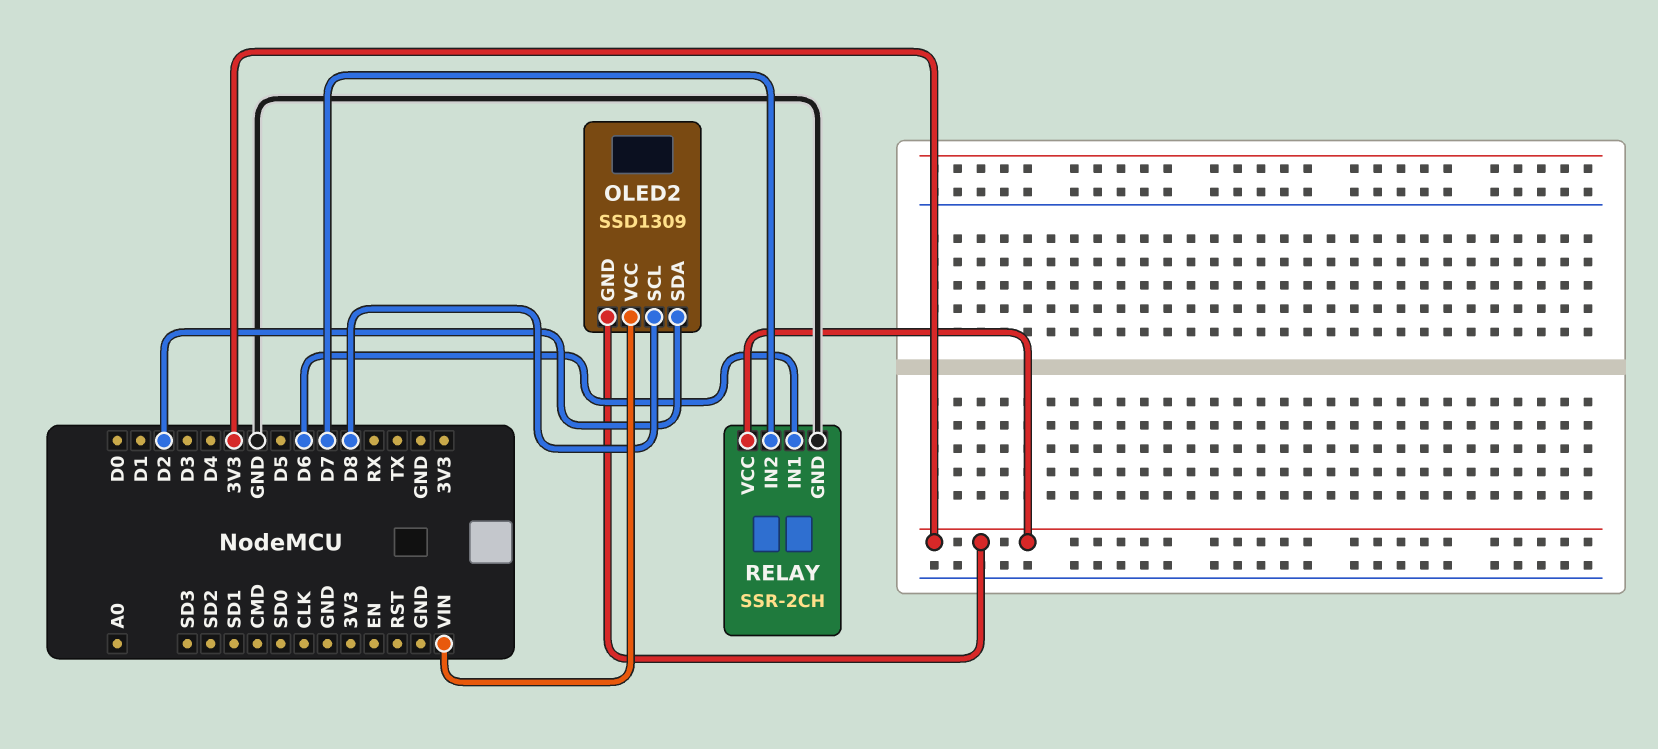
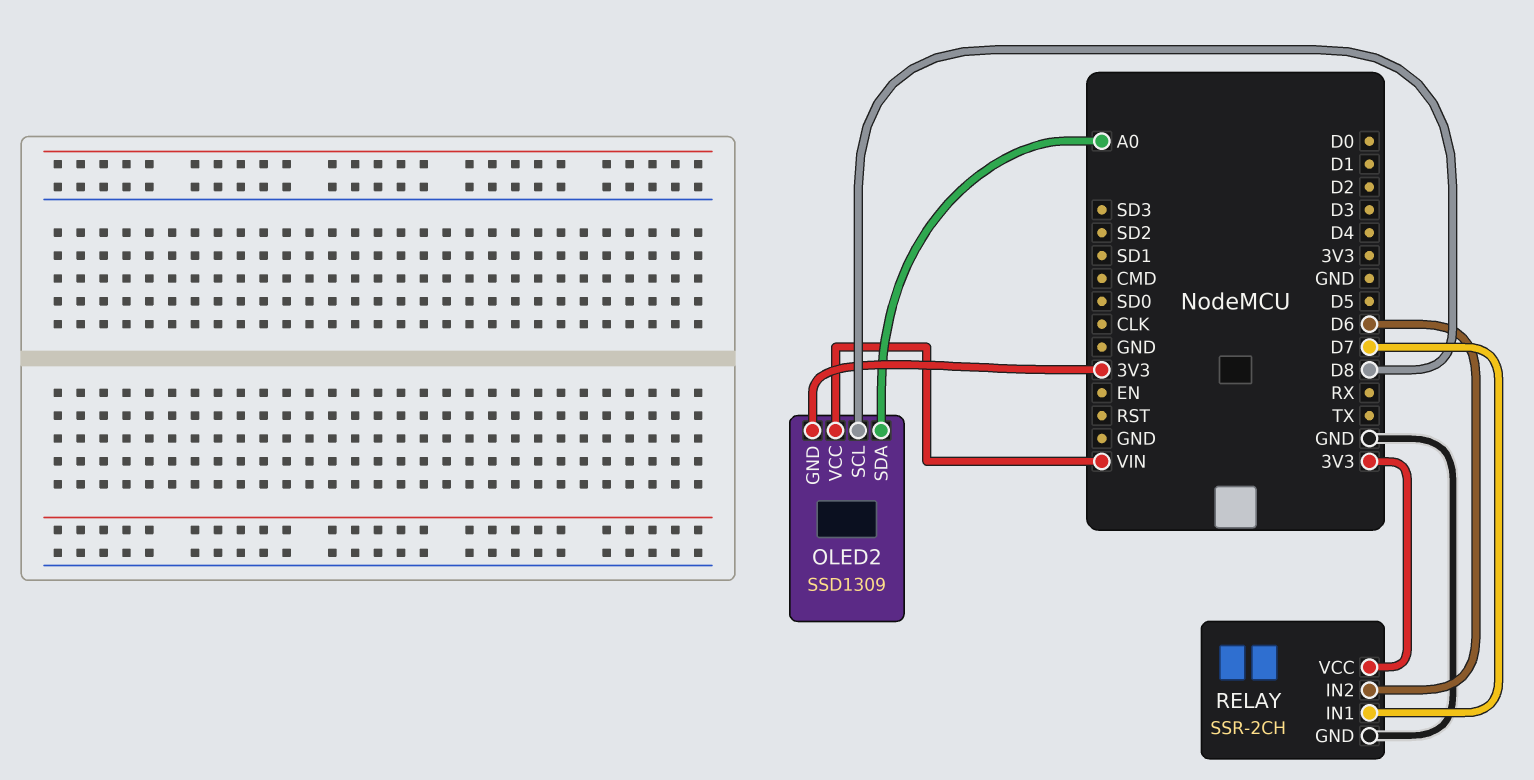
OLED2 pin SDA: D2 -> A0
RELAY pin IN1: D6 -> D7
RELAY pin IN2: D7 -> D6

